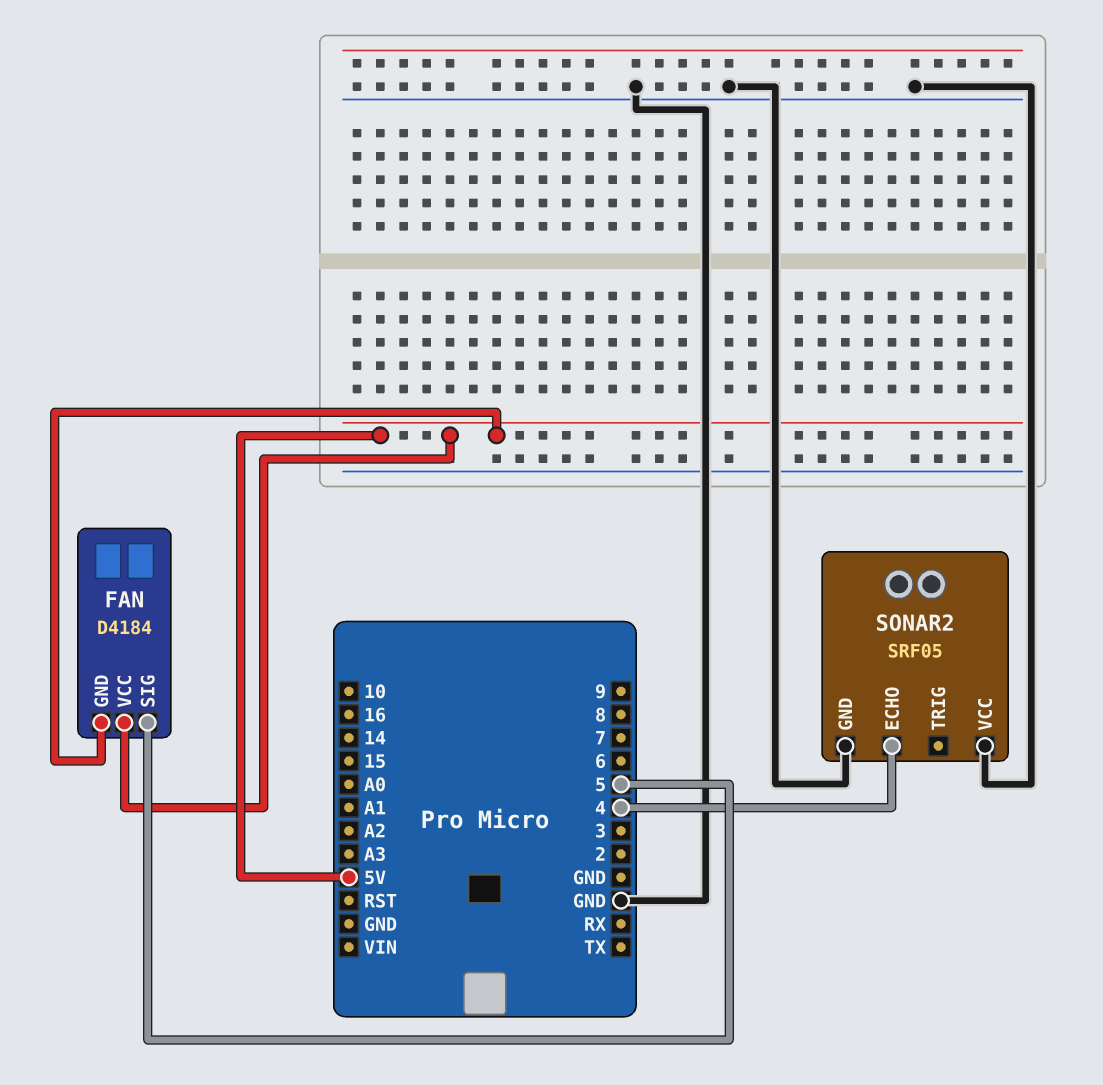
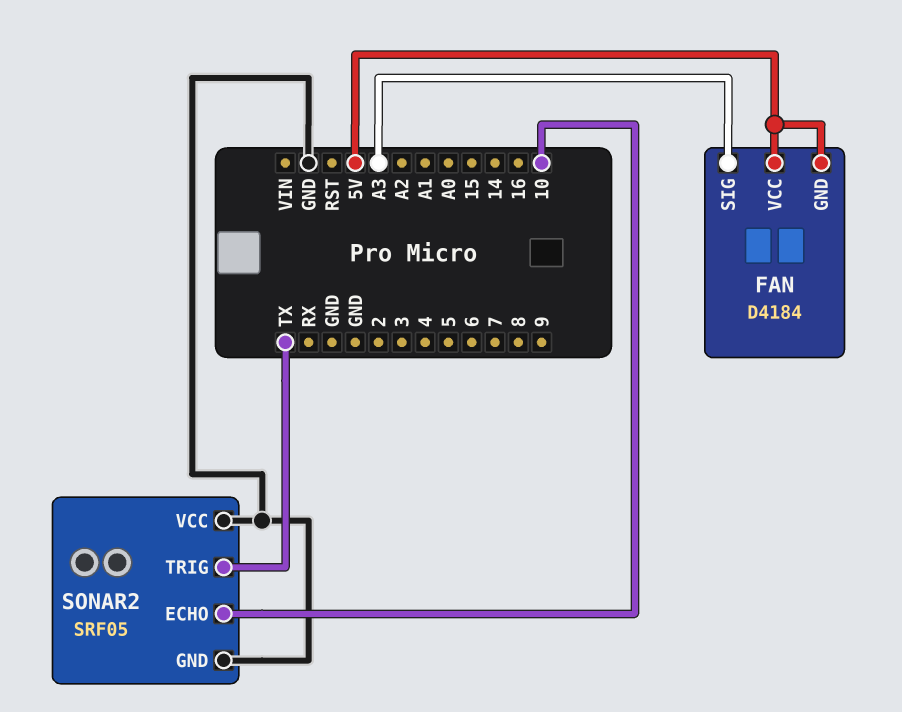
FAN pin SIG: 5 -> A3
SONAR2 pin ECHO: 4 -> 10
SONAR2 pin TRIG: none -> TX

